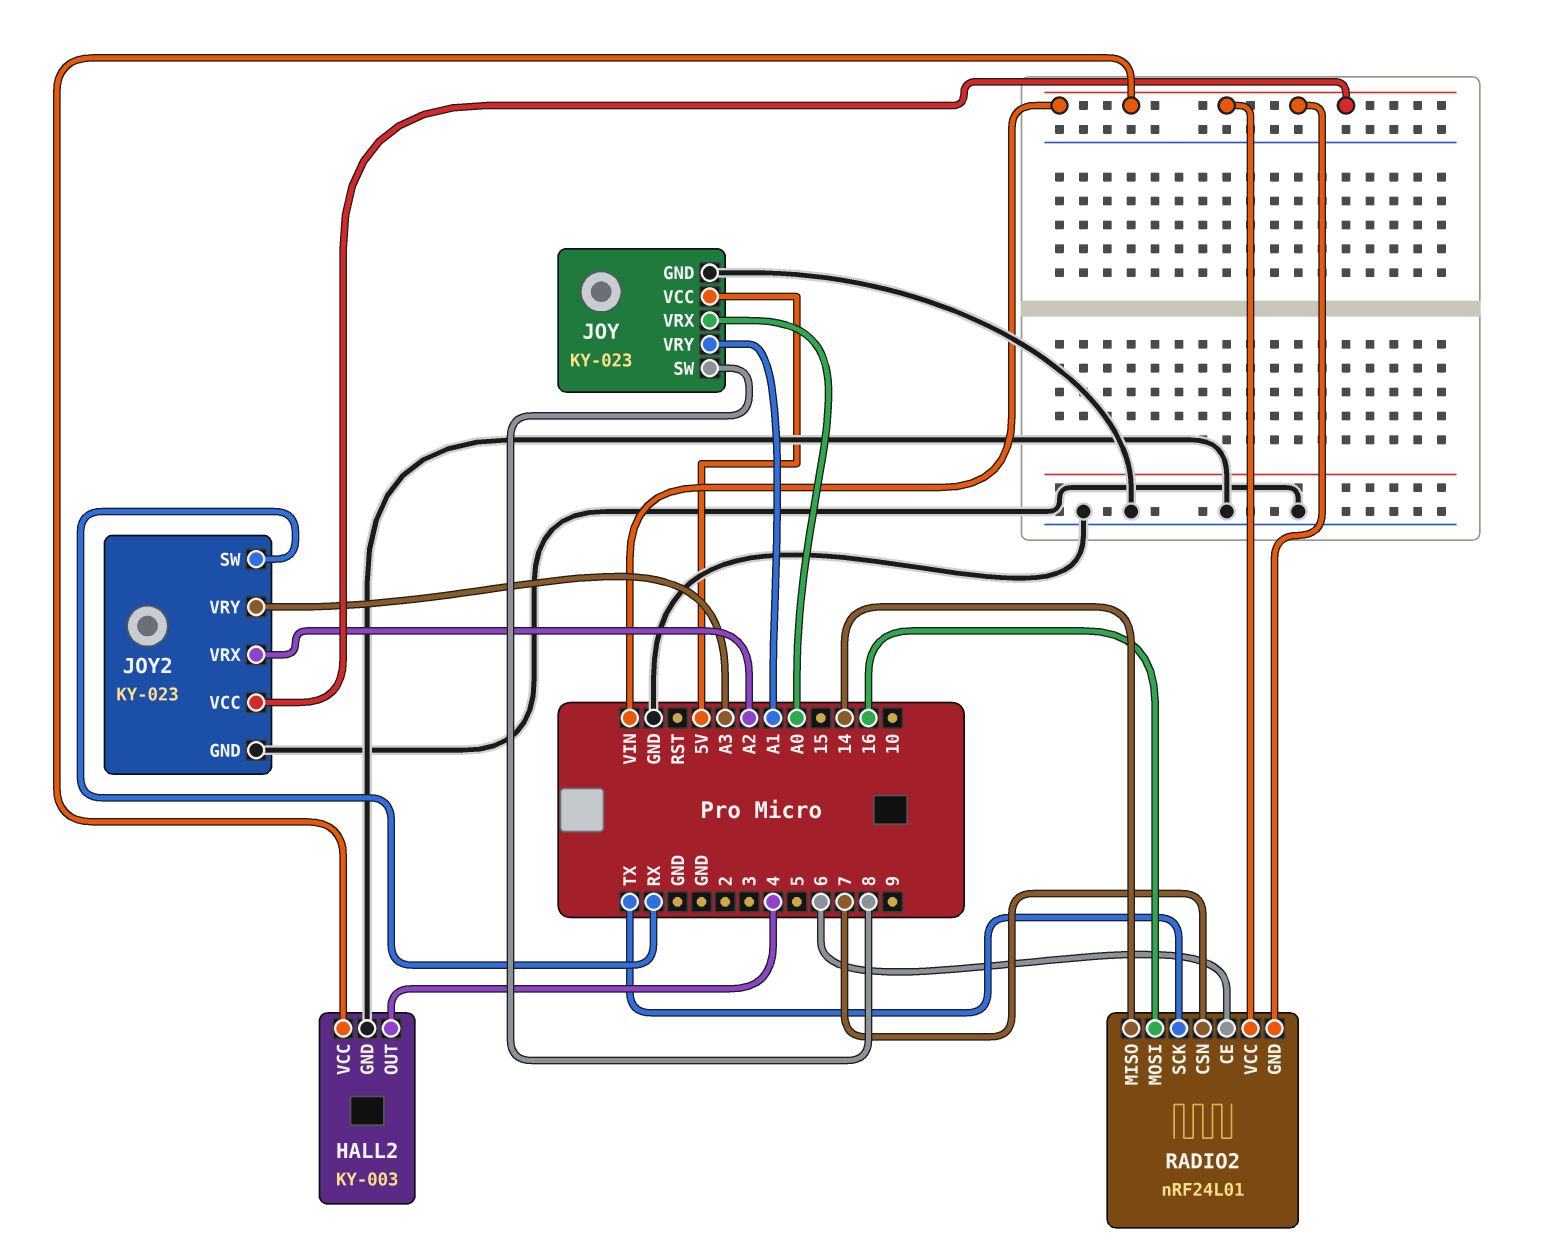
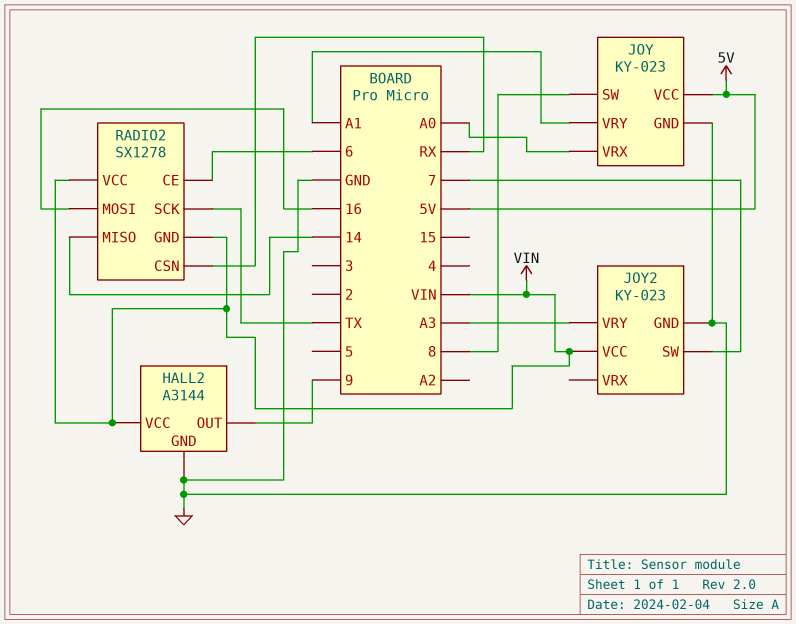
HALL2: KY-003 -> A3144
HALL2 pin OUT: 4 -> 9
JOY2 pin SW: RX -> 7
JOY2 pin VRX: A2 -> none
RADIO2: nRF24L01 -> SX1278
RADIO2 pin CSN: 7 -> RX

